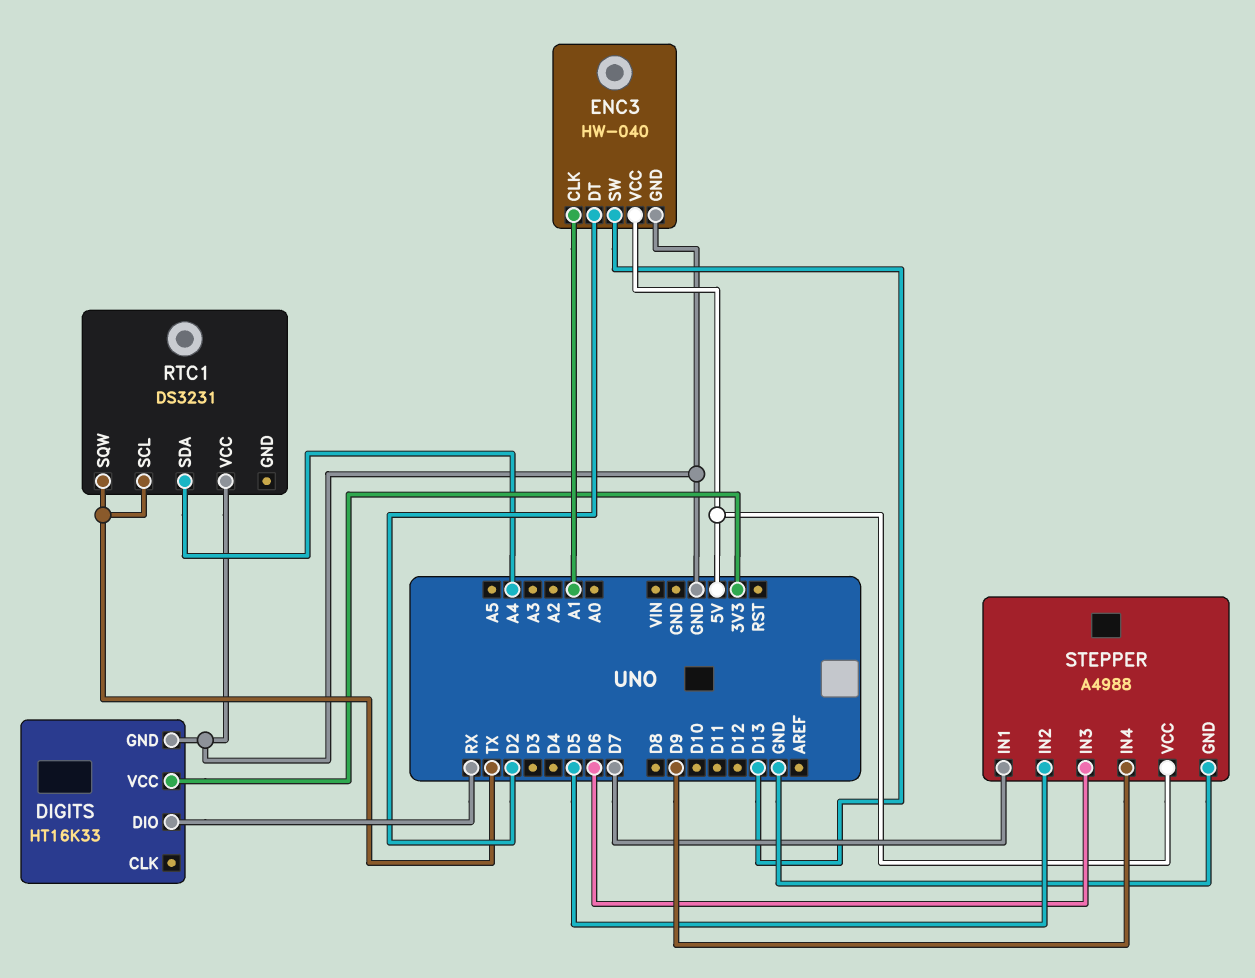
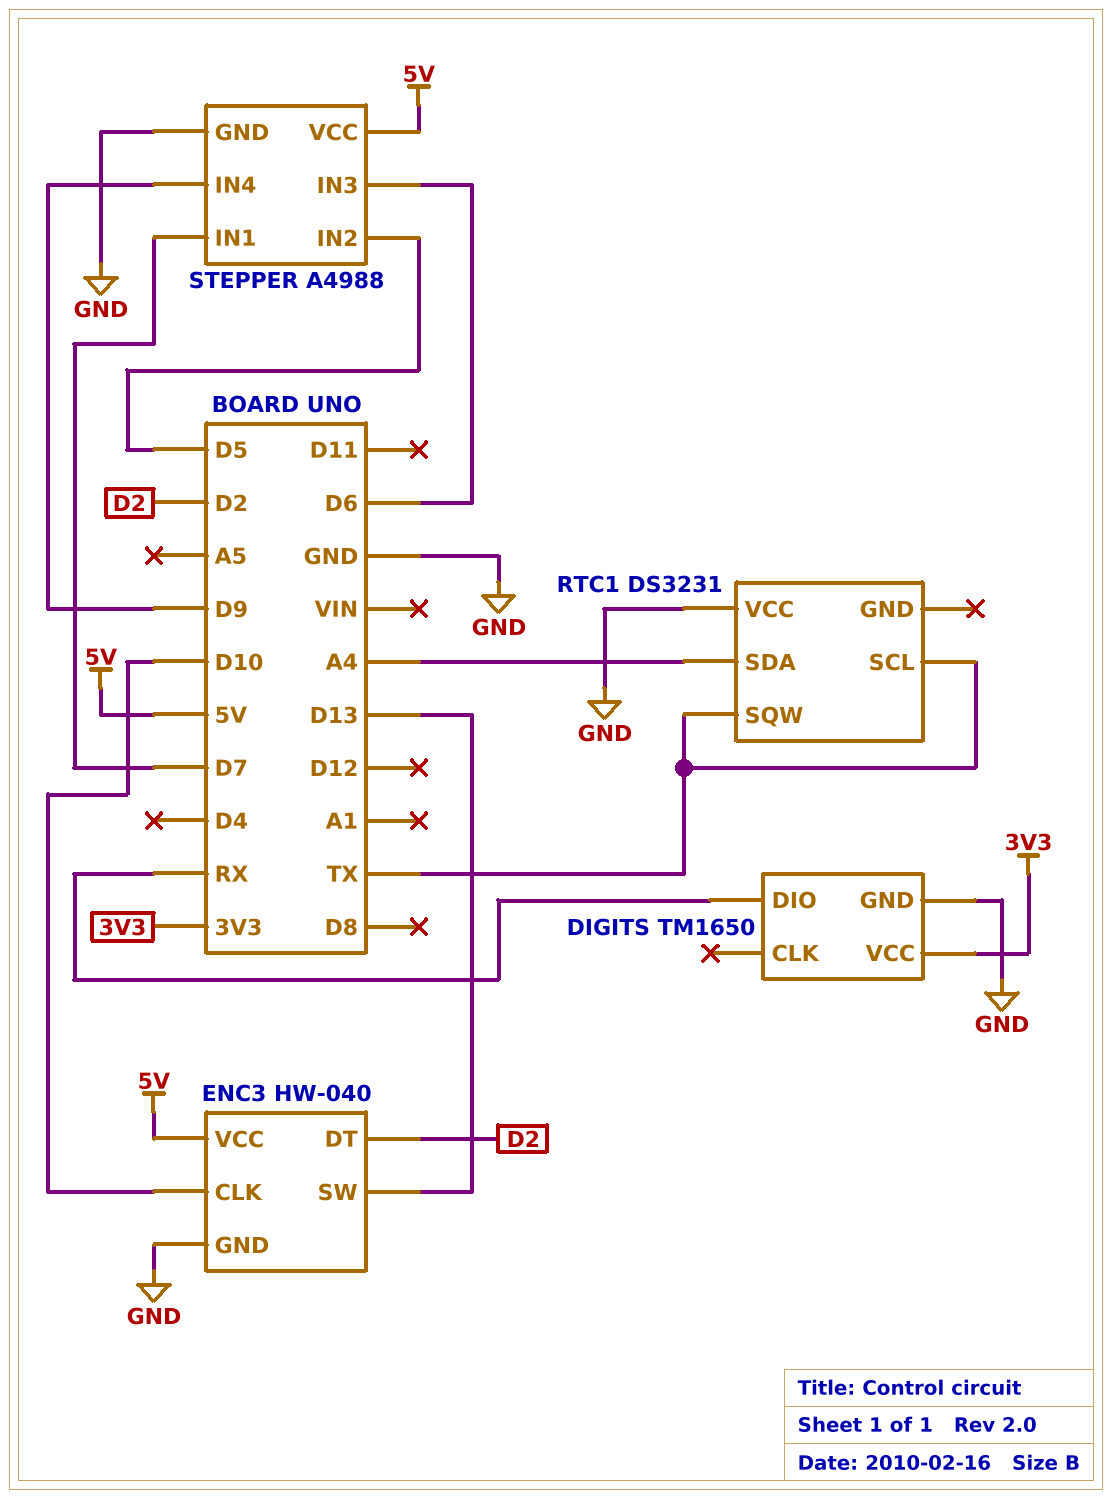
DIGITS: HT16K33 -> TM1650
ENC3 pin CLK: A1 -> D10

